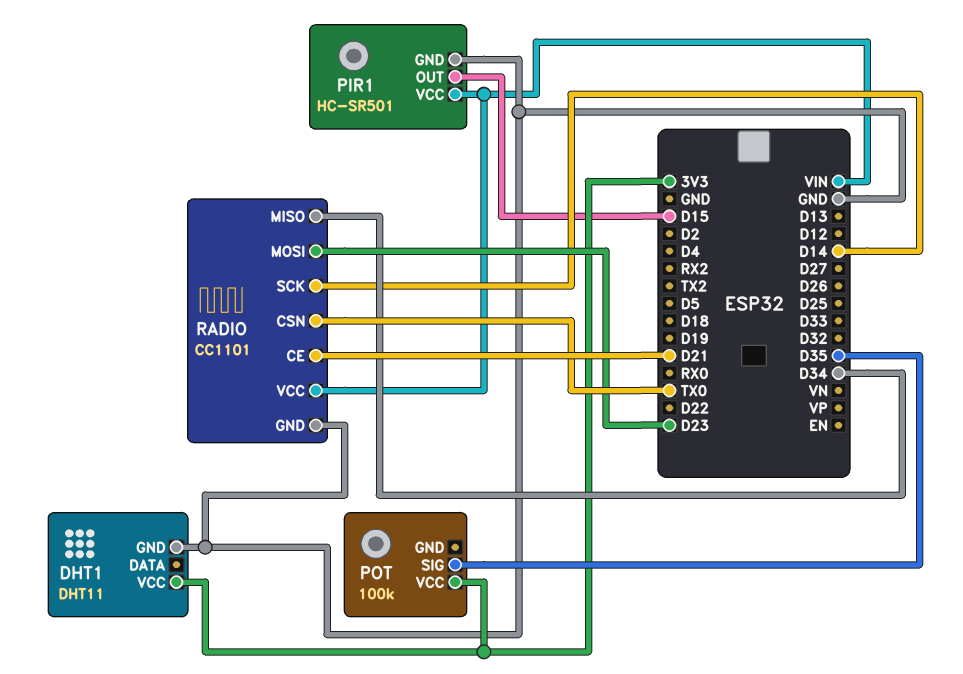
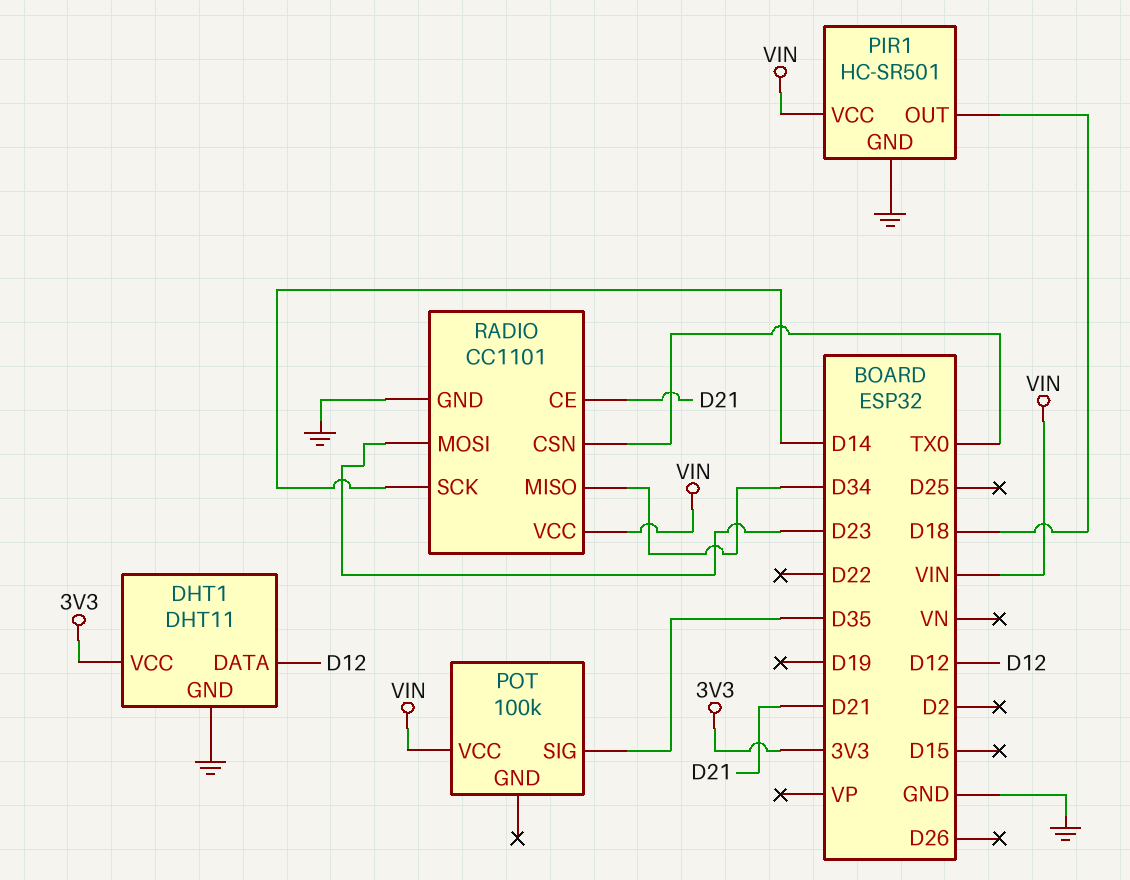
DHT1 pin DATA: none -> D12
PIR1 pin OUT: D15 -> D18
POT pin VCC: 3V3 -> VIN

